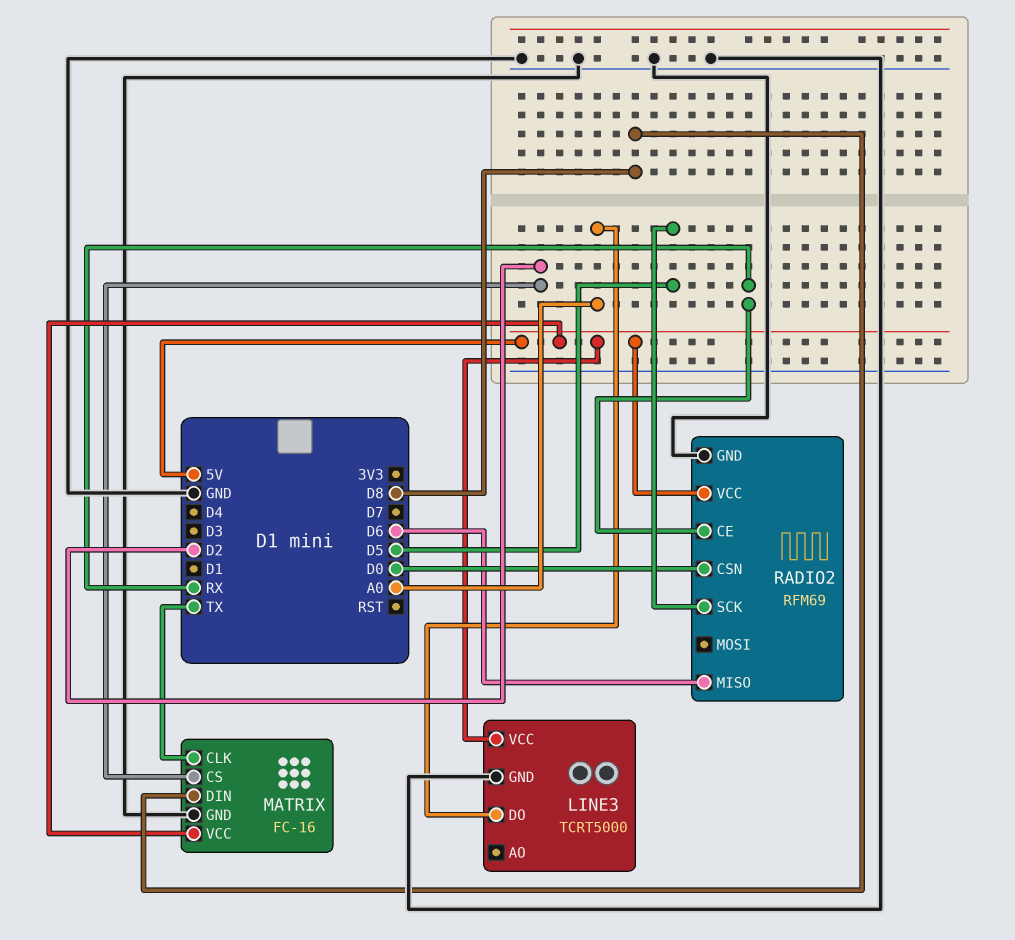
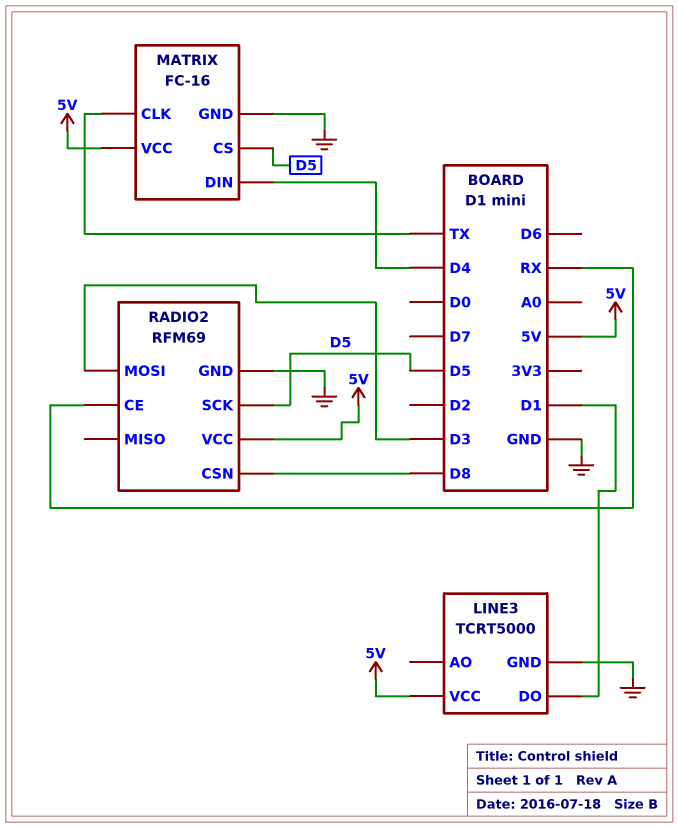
LINE3 pin DO: A0 -> D1
MATRIX pin CS: D2 -> D5
MATRIX pin DIN: D8 -> D4
RADIO2 pin CSN: D0 -> D8
RADIO2 pin MISO: D6 -> none
RADIO2 pin MOSI: none -> D3

